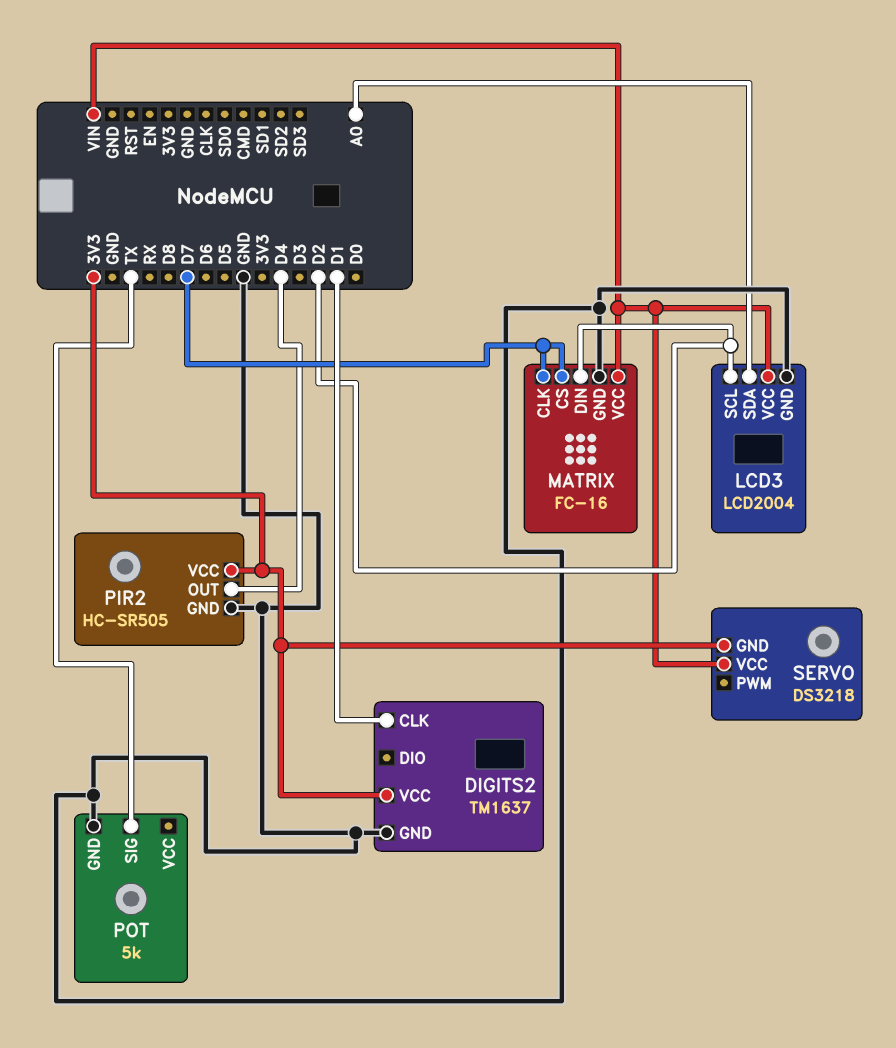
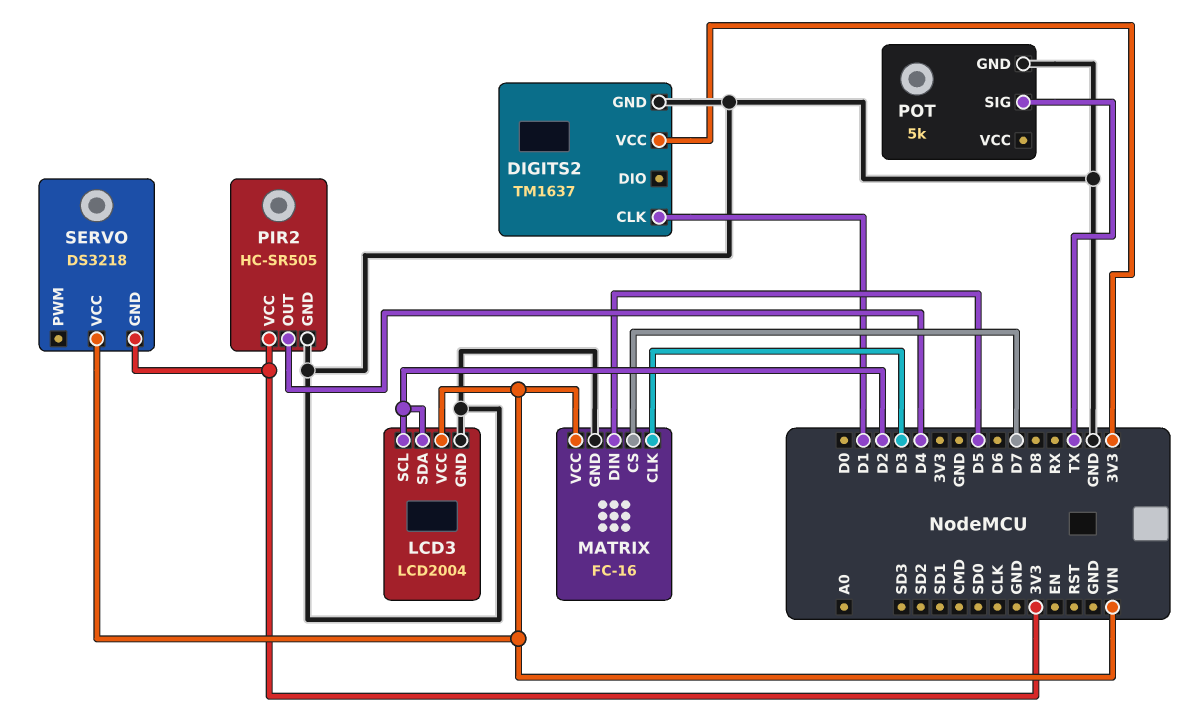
LCD3 pin SDA: A0 -> D2
MATRIX pin CLK: D7 -> D3
MATRIX pin DIN: D2 -> D5

